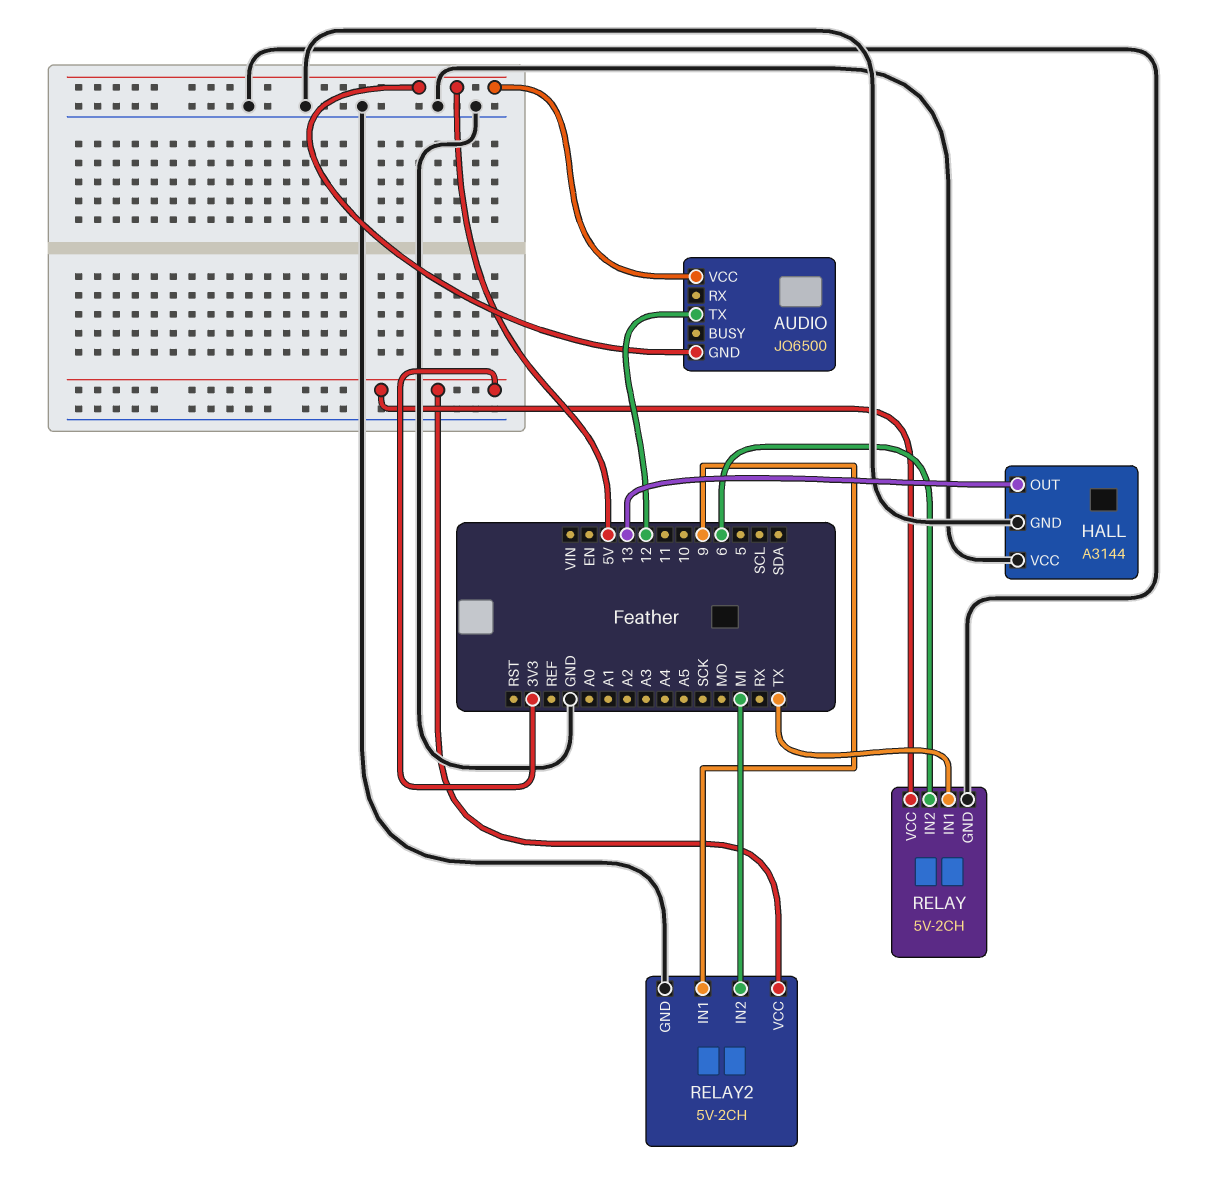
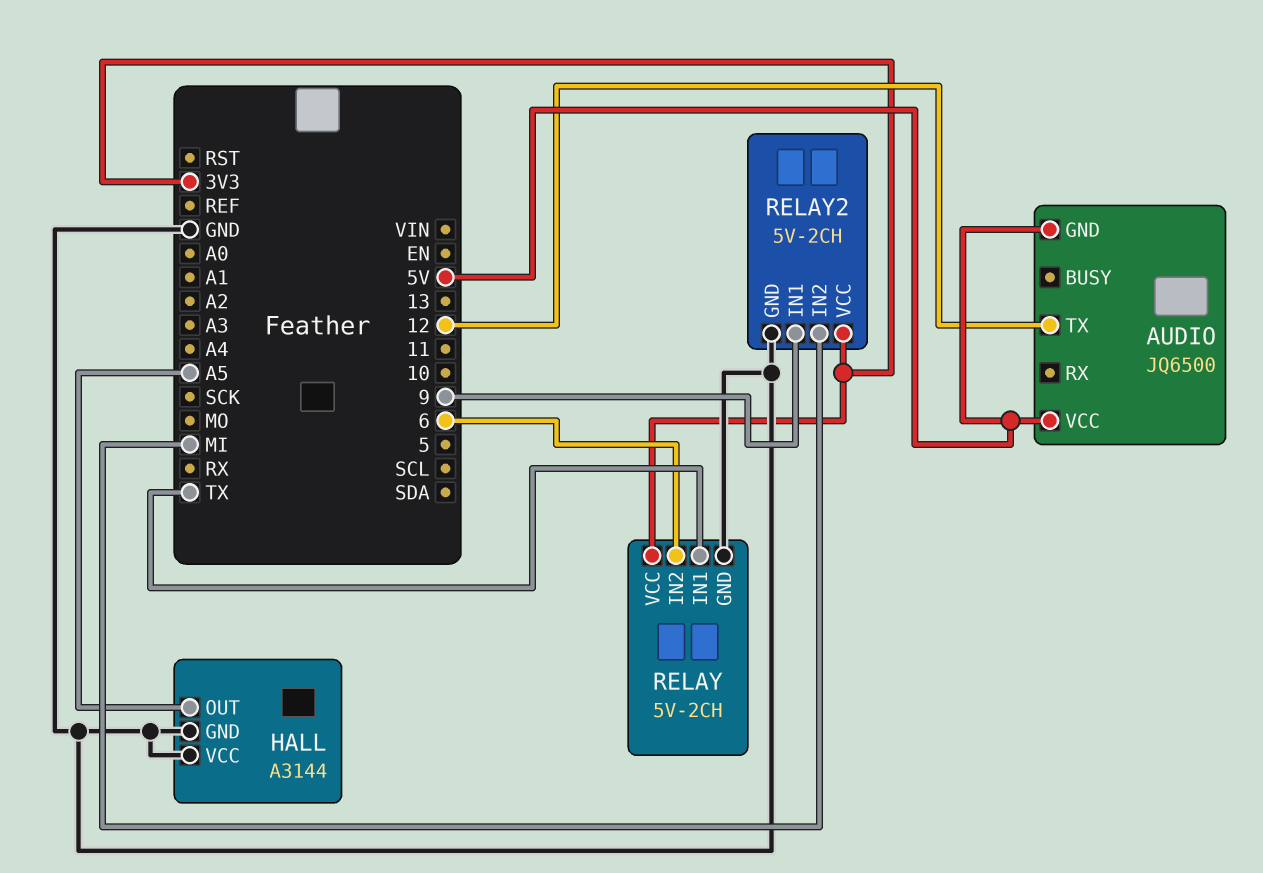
HALL pin OUT: 13 -> A5

